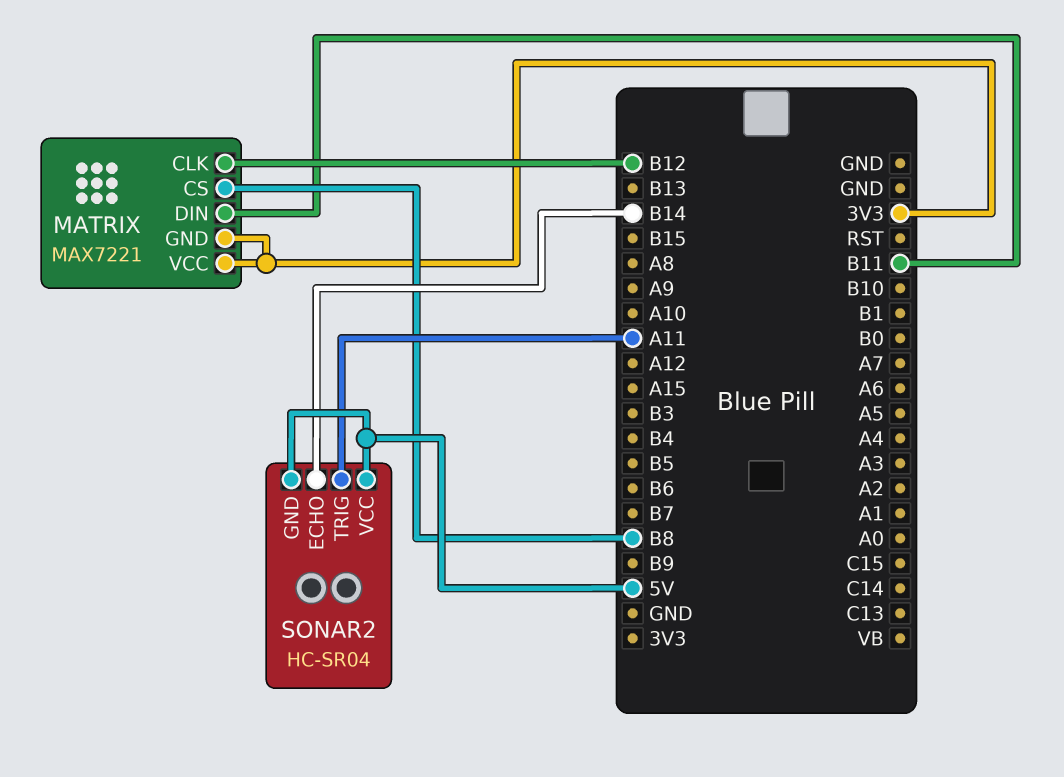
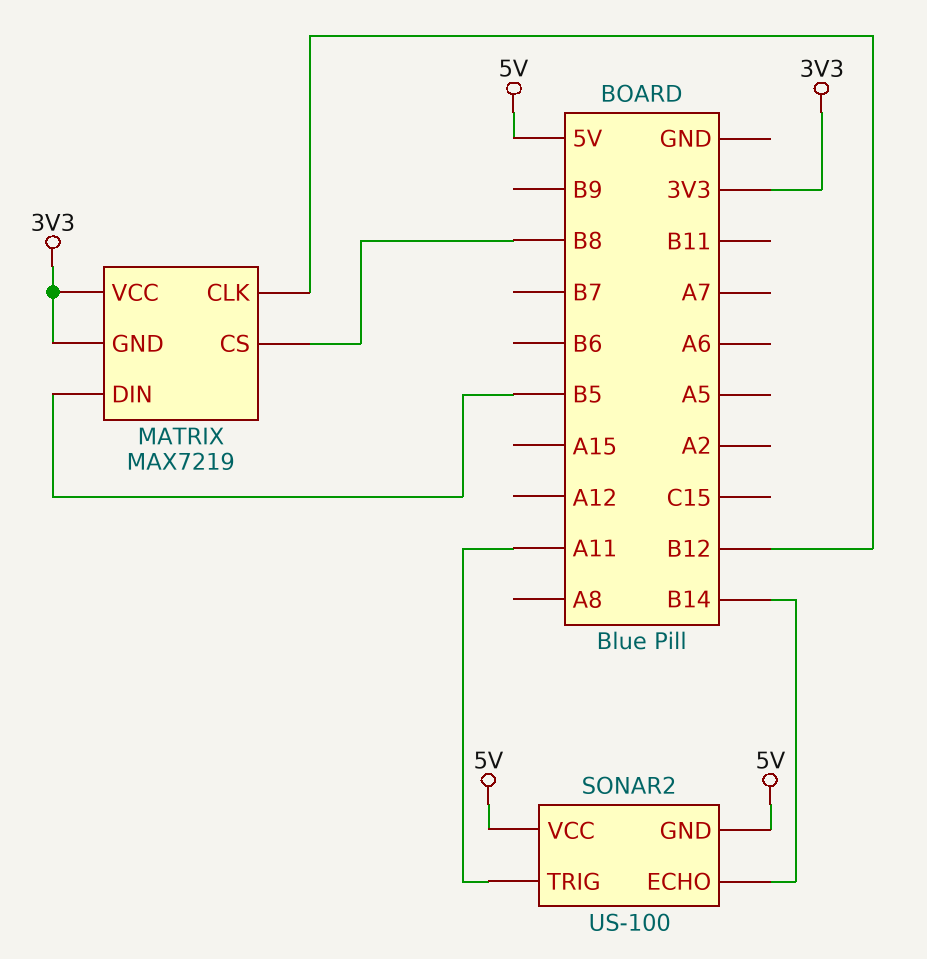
MATRIX: MAX7221 -> MAX7219
MATRIX pin DIN: B11 -> B5
SONAR2: HC-SR04 -> US-100

